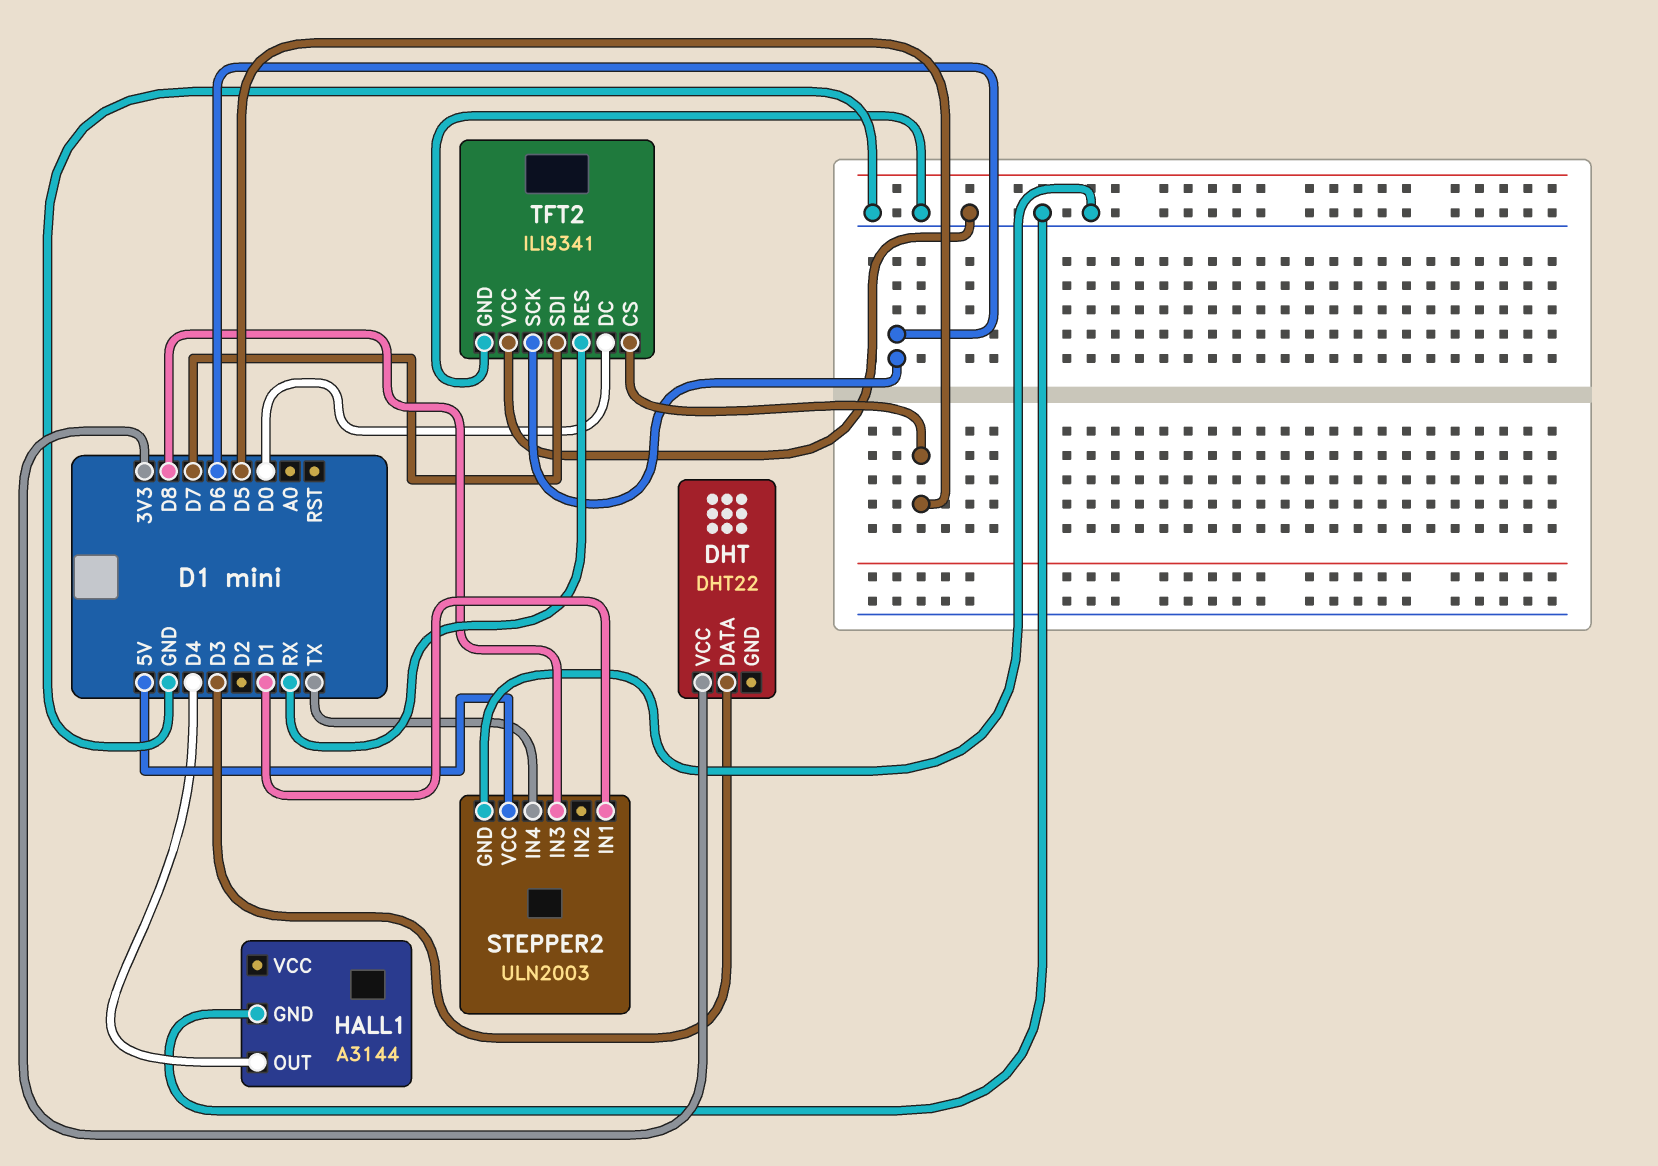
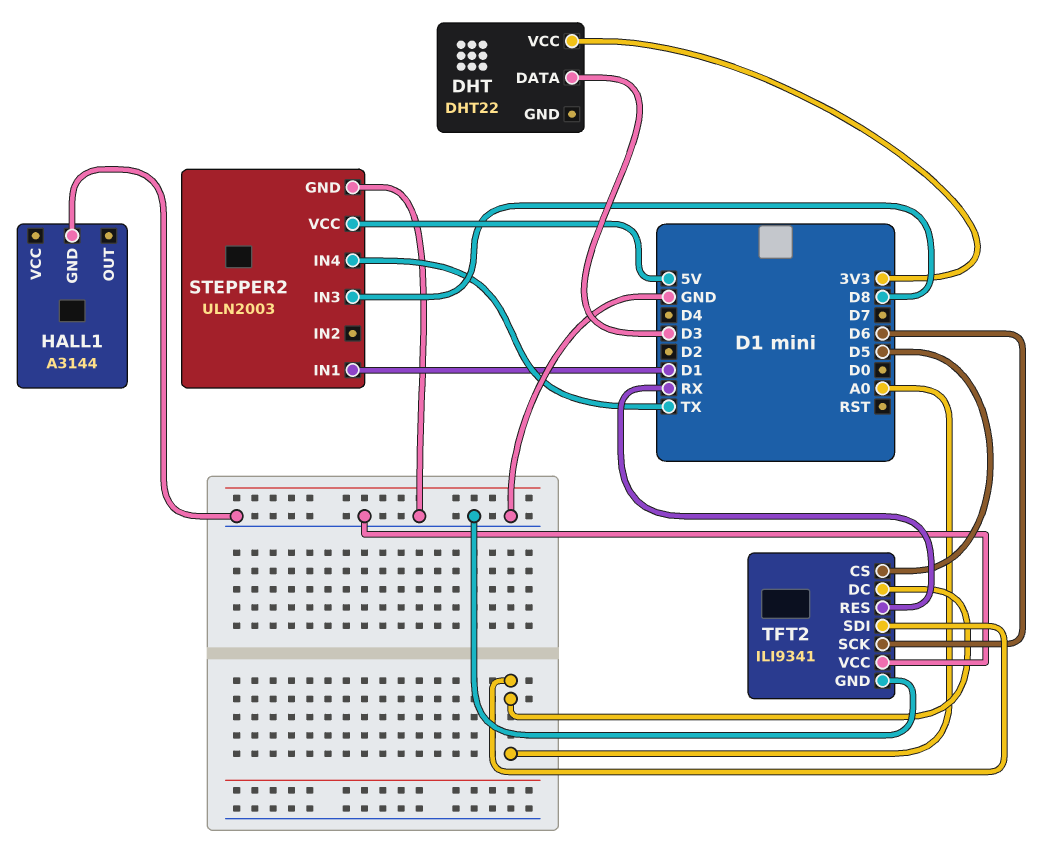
HALL1 pin OUT: D4 -> none
TFT2 pin DC: D0 -> A0
TFT2 pin SDI: D7 -> A0

